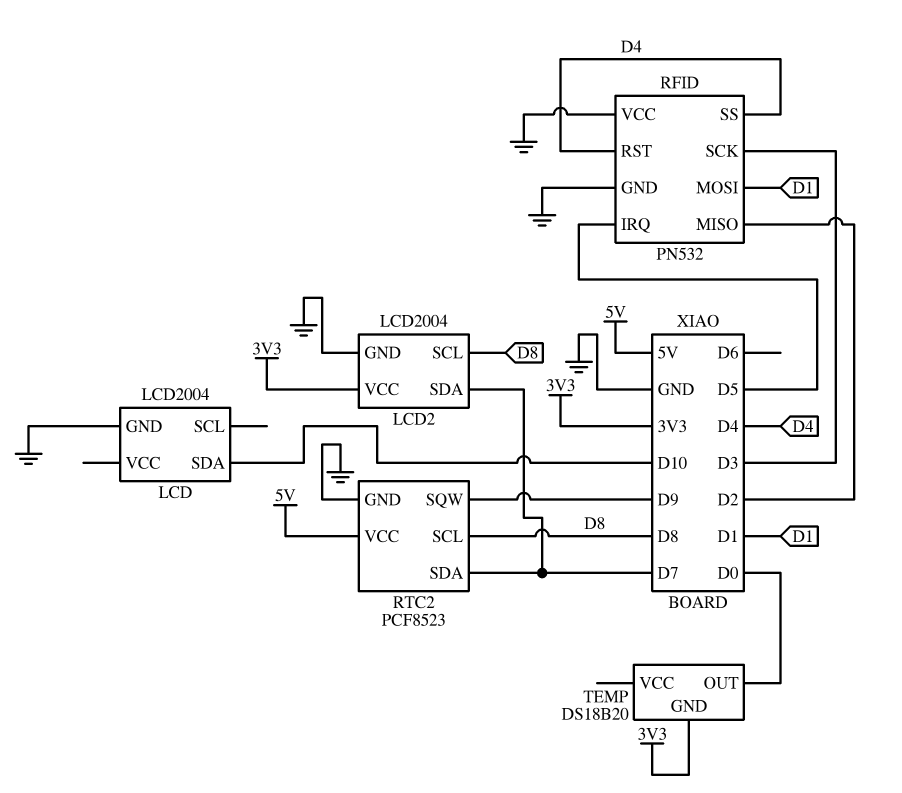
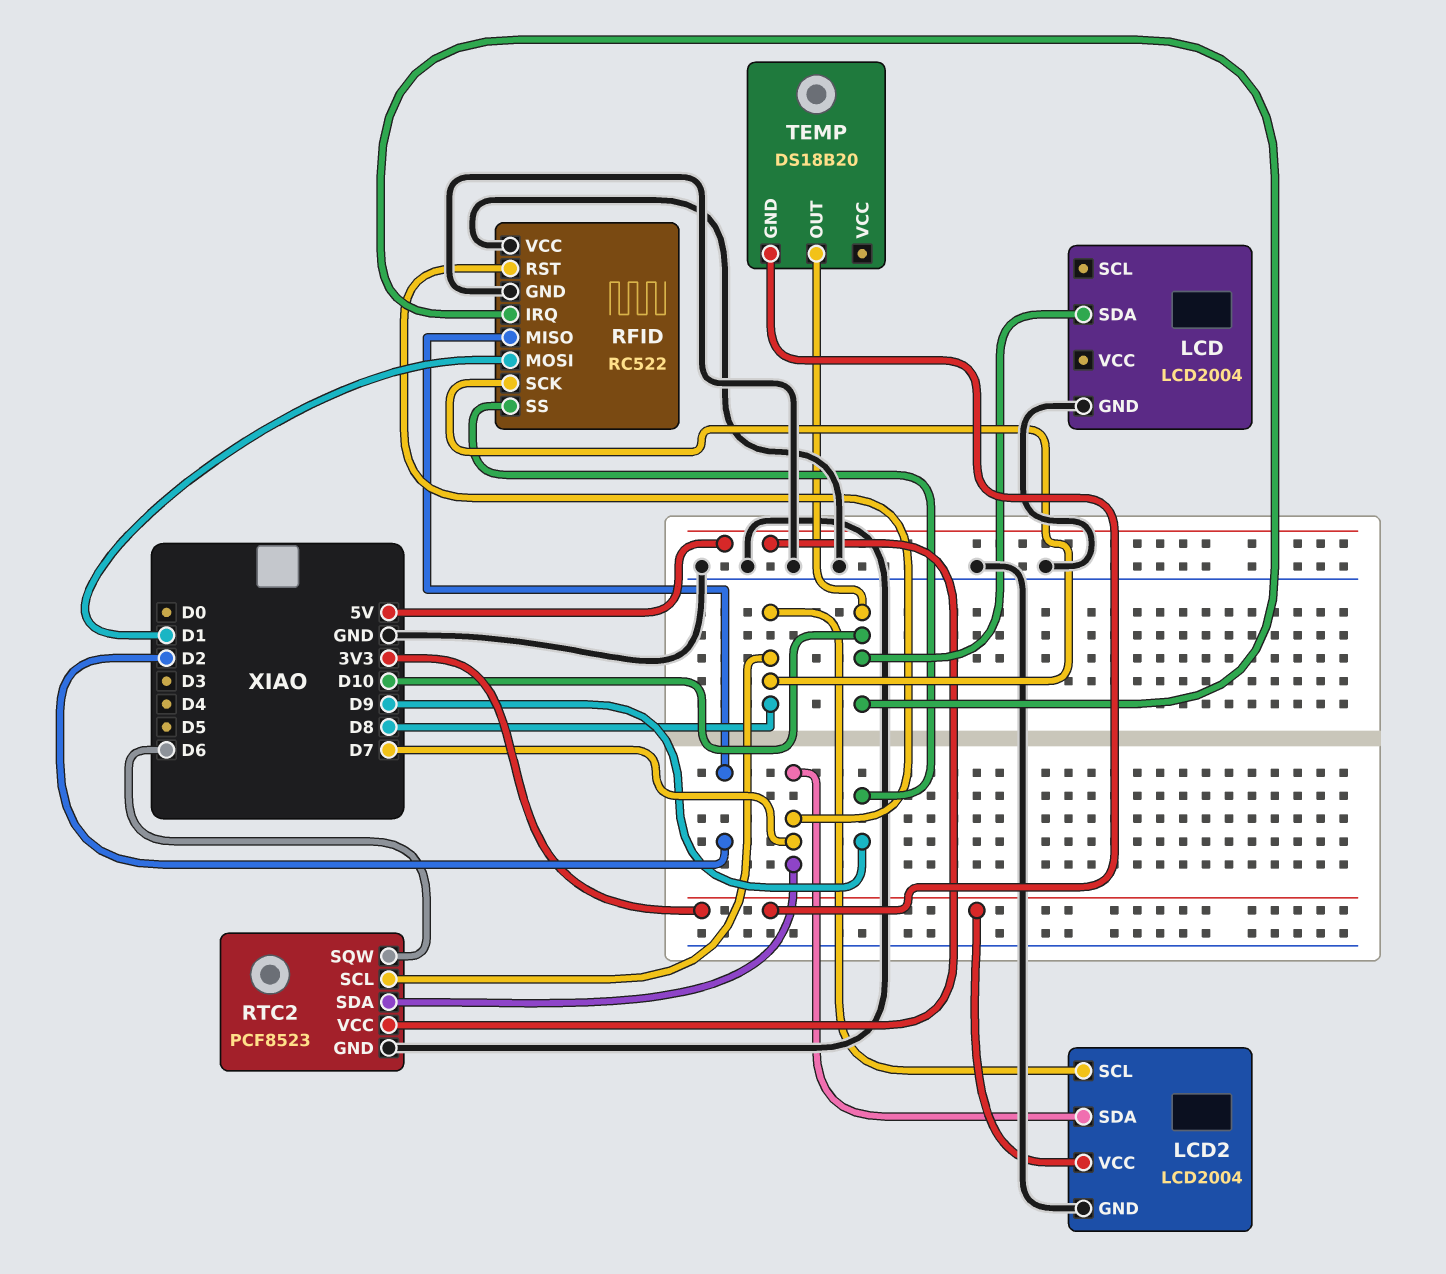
RFID: PN532 -> RC522
RFID pin IRQ: D5 -> D10
RFID pin RST: D4 -> D7
RFID pin SCK: D3 -> D8
RFID pin SS: D4 -> D9
RTC2 pin SQW: D9 -> D6
TEMP pin OUT: D0 -> D10

